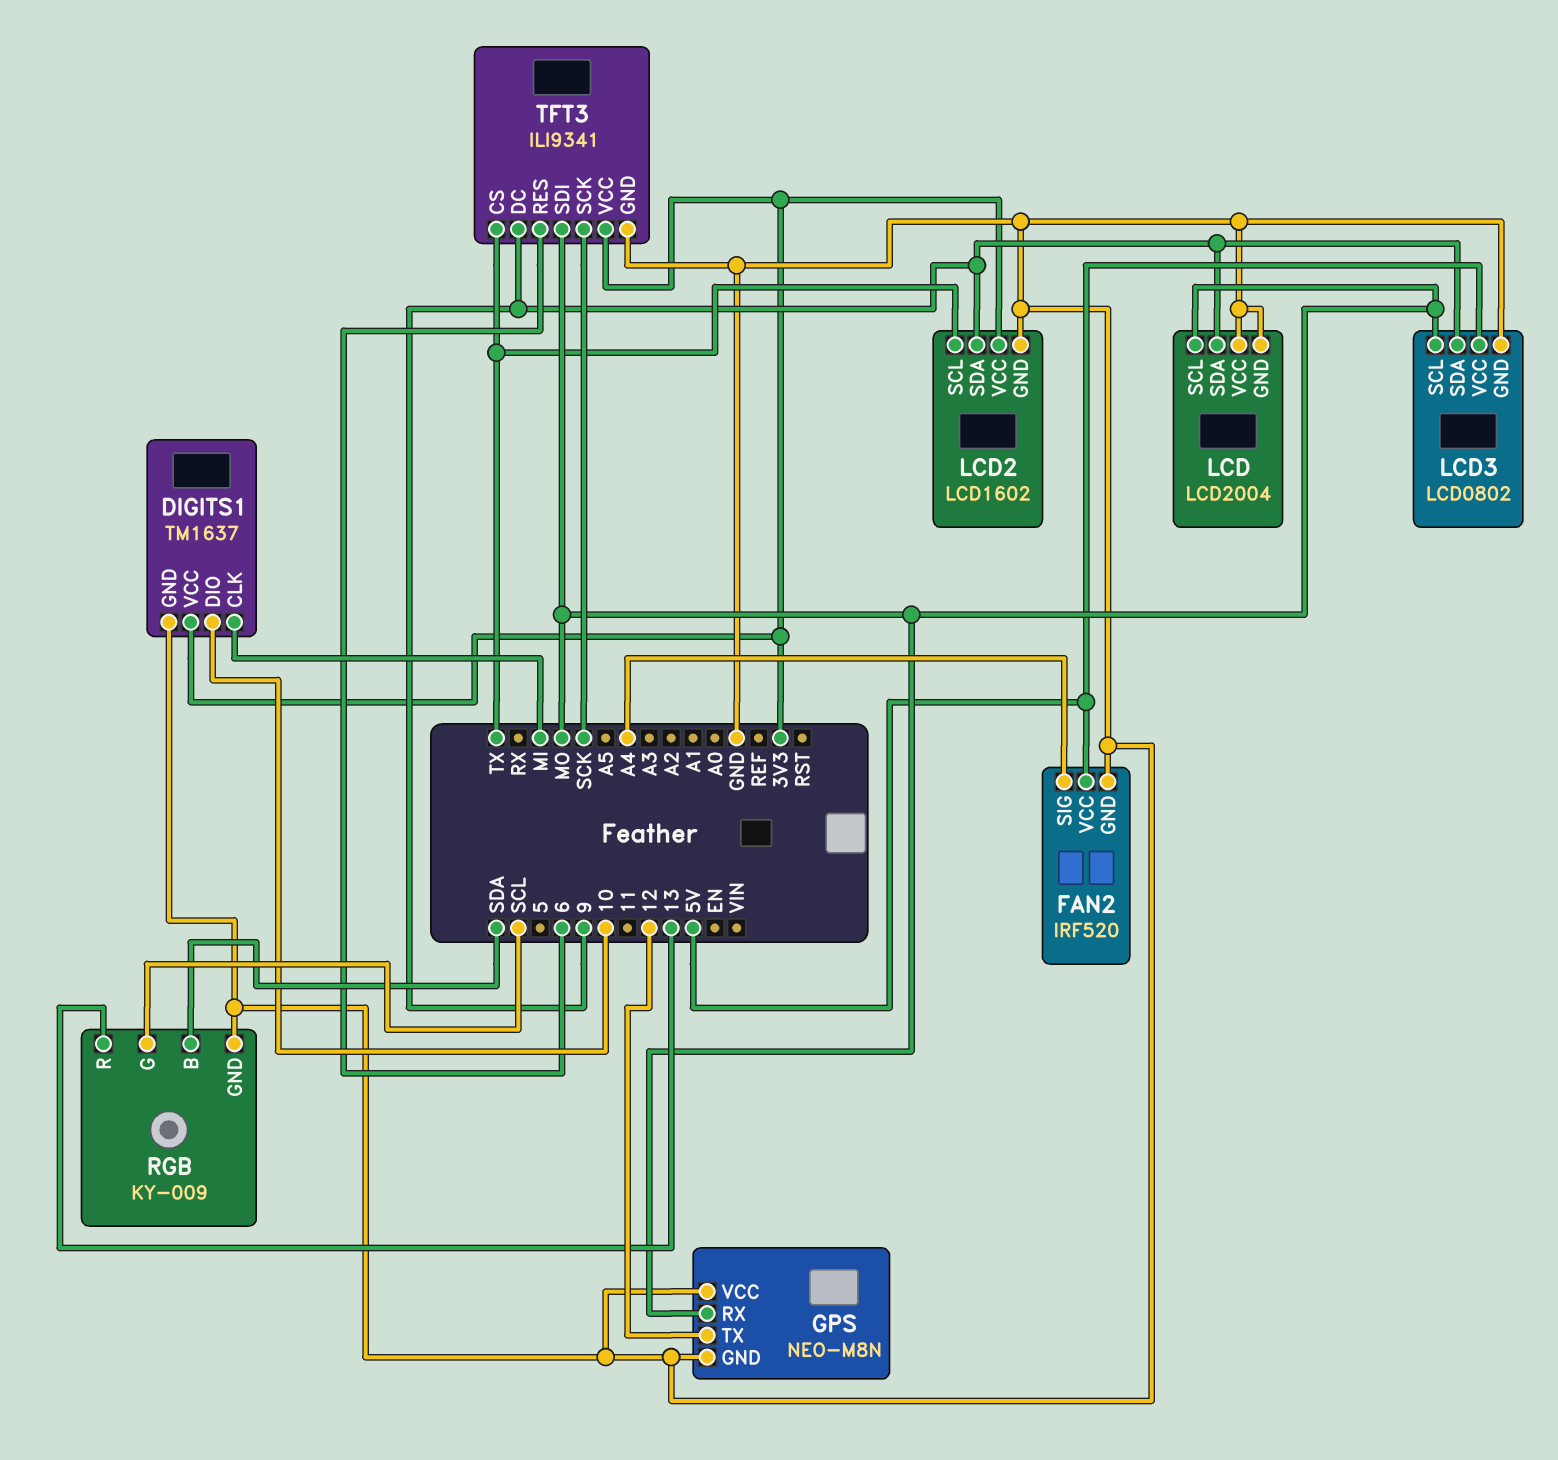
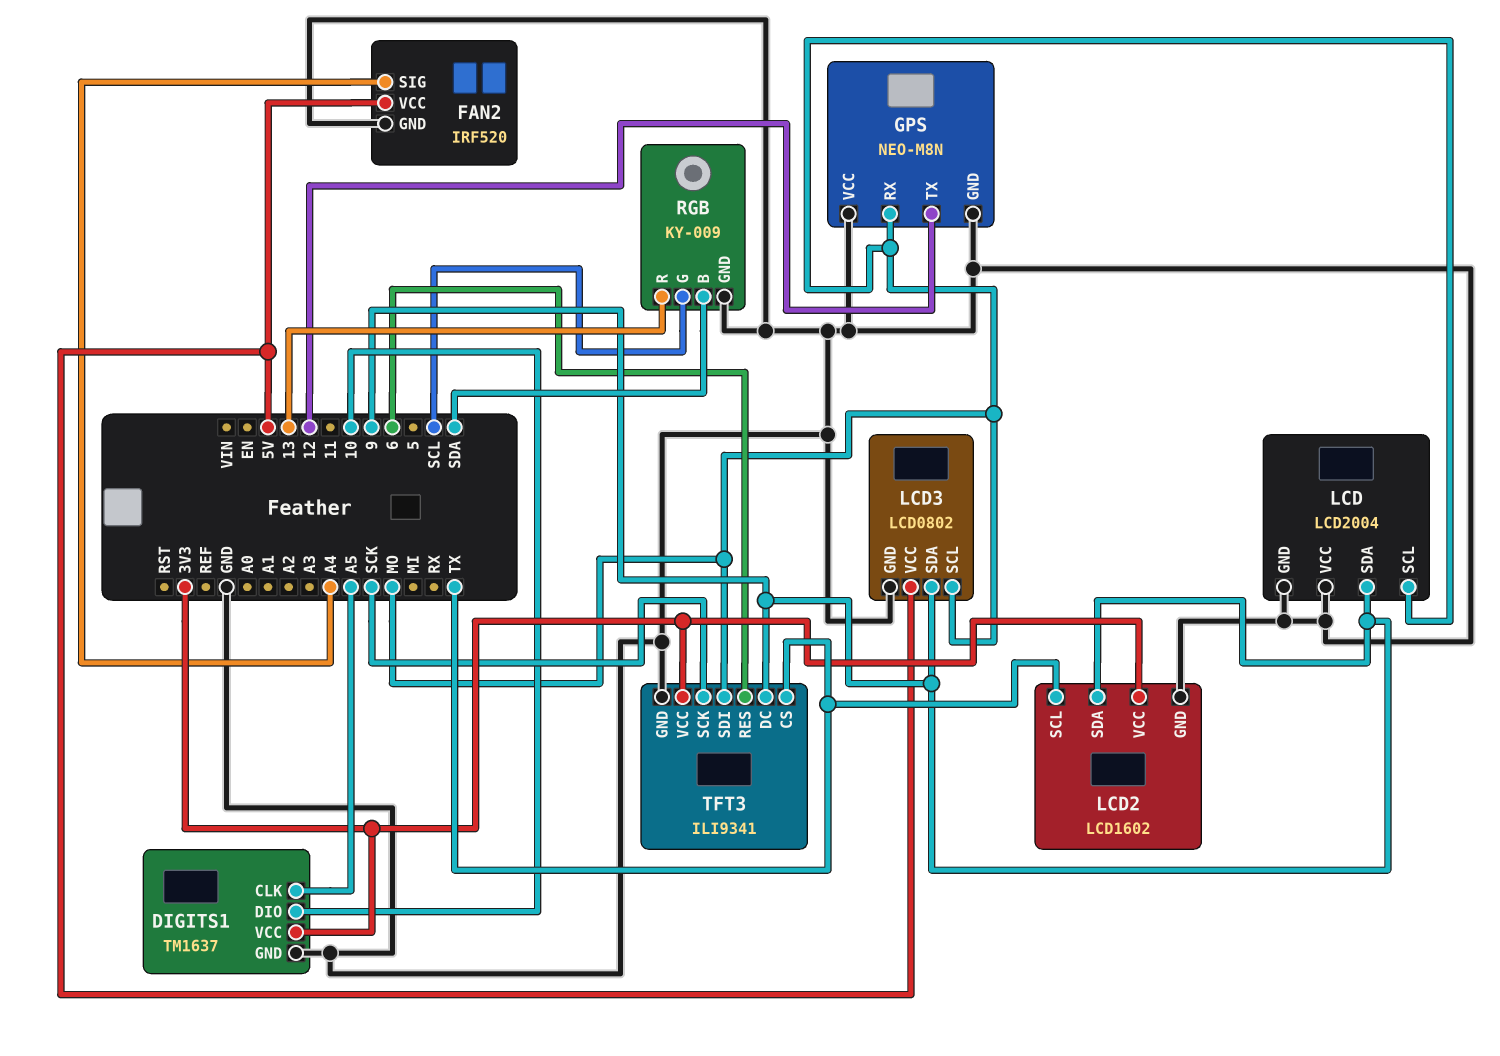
DIGITS1 pin CLK: MI -> A5

